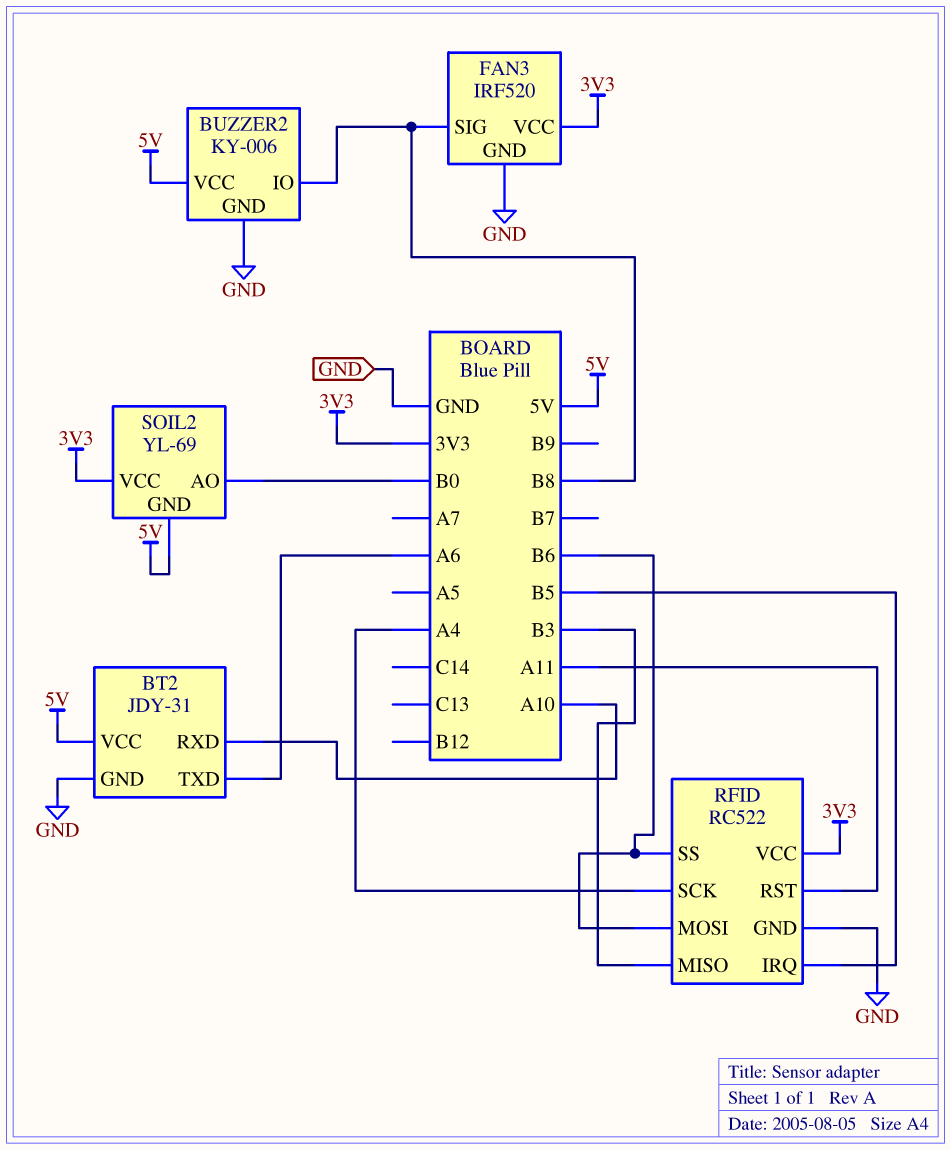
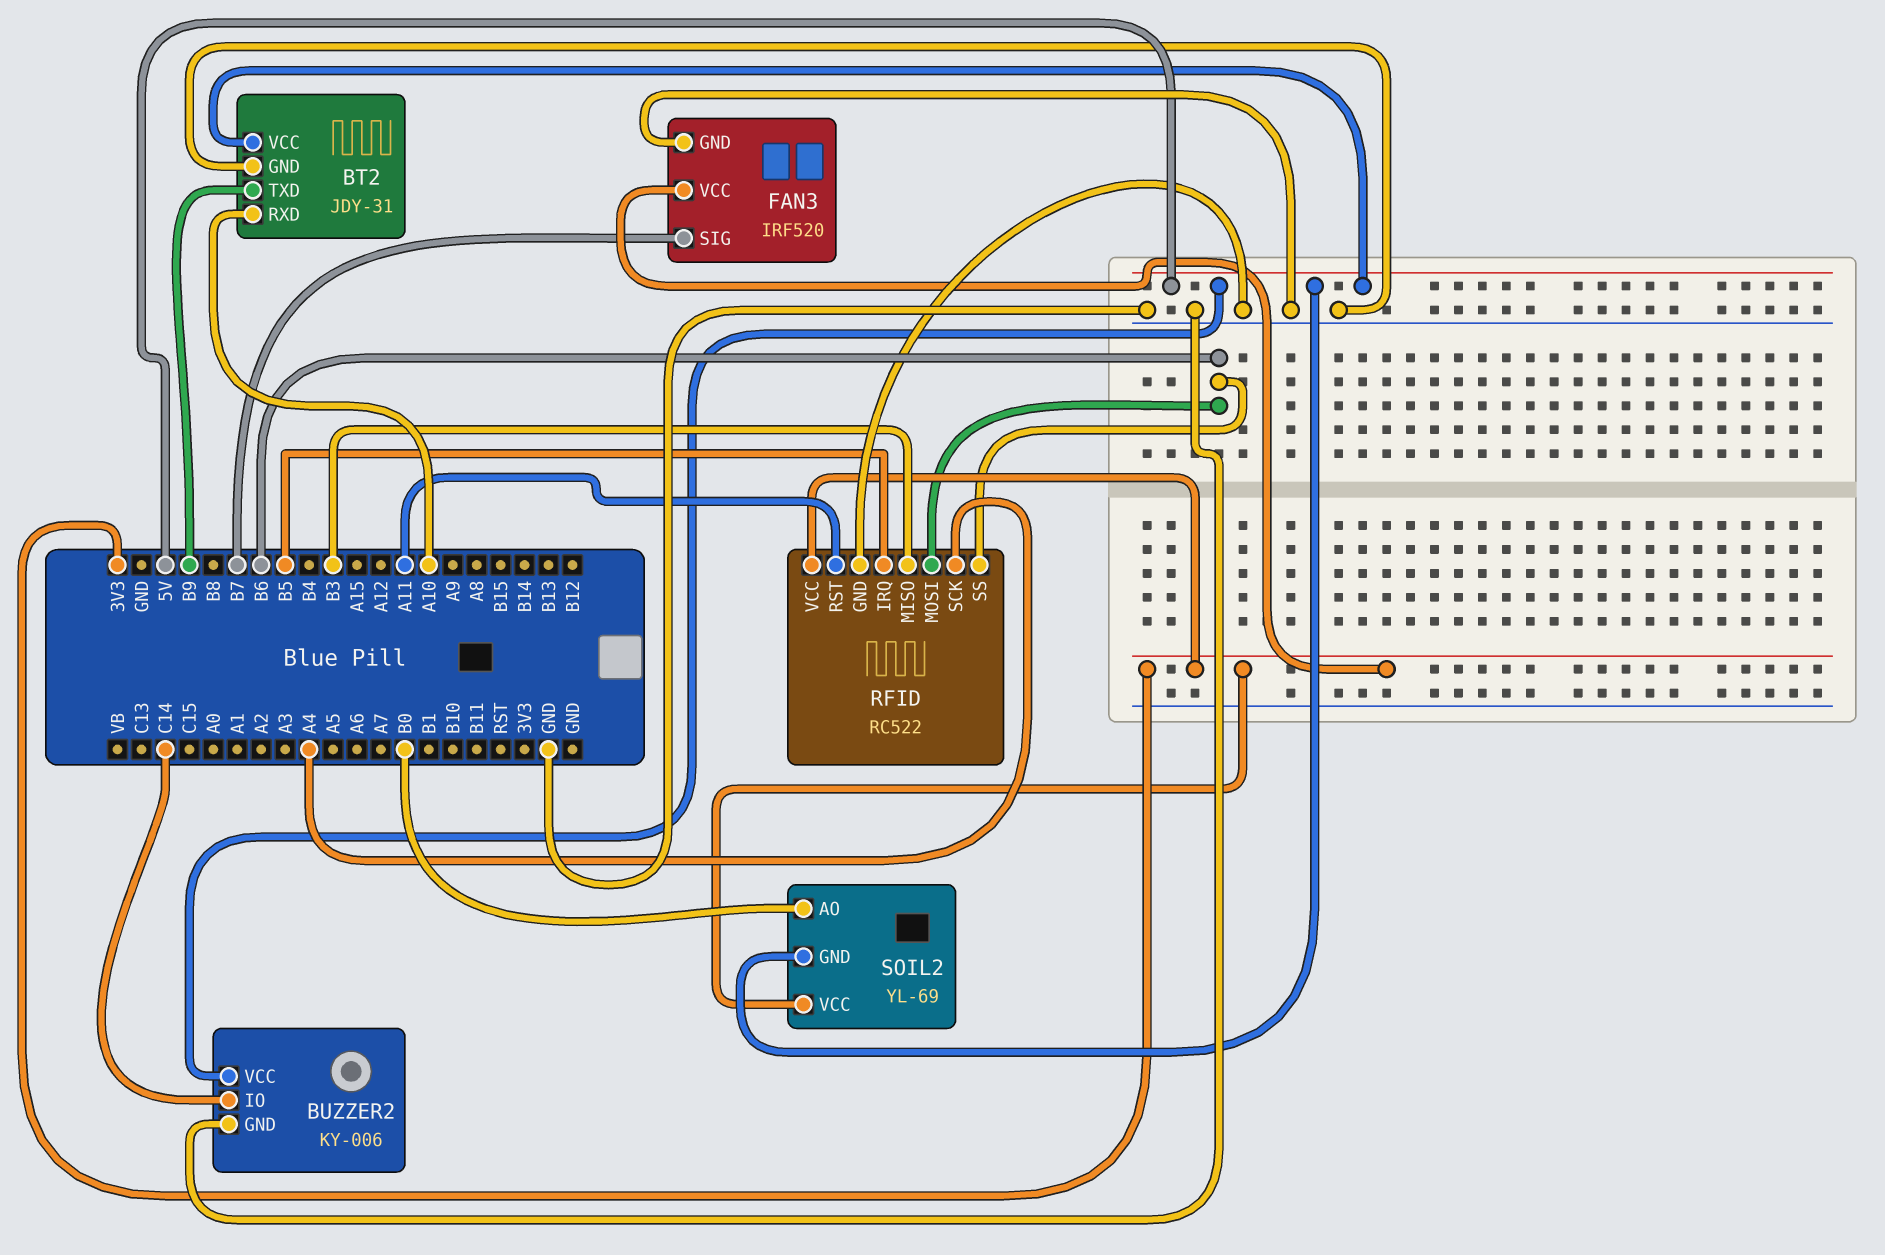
BT2 pin TXD: A6 -> B9
BUZZER2 pin IO: B8 -> C14
FAN3 pin SIG: B8 -> B7

